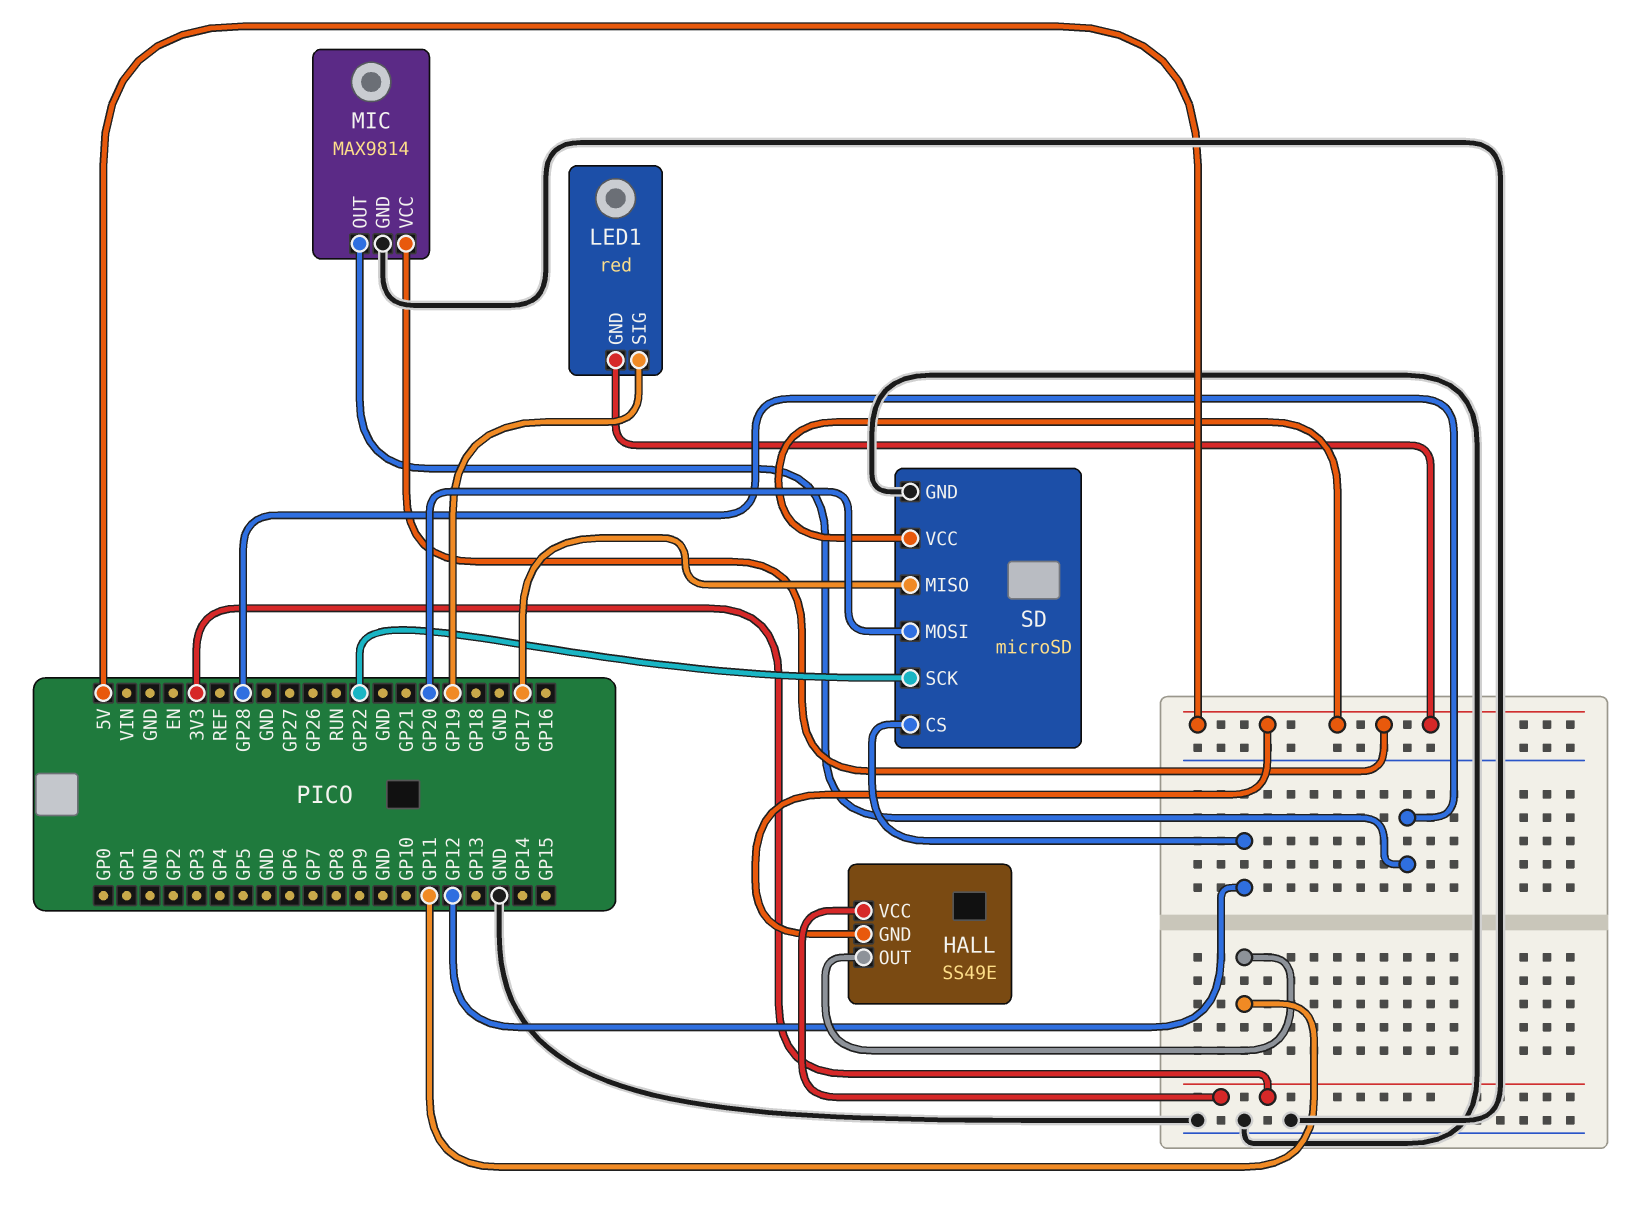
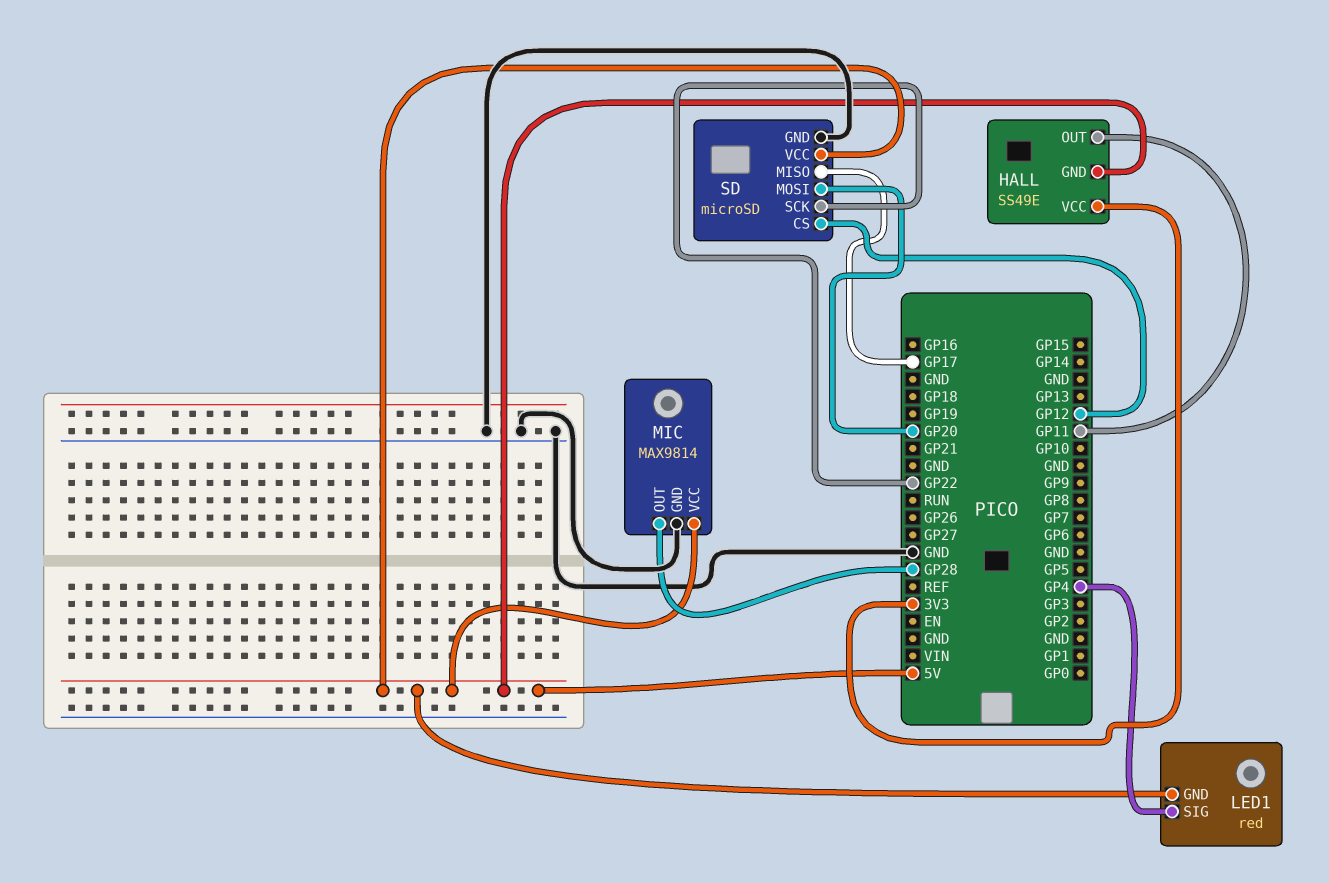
LED1 pin SIG: GP19 -> GP4

